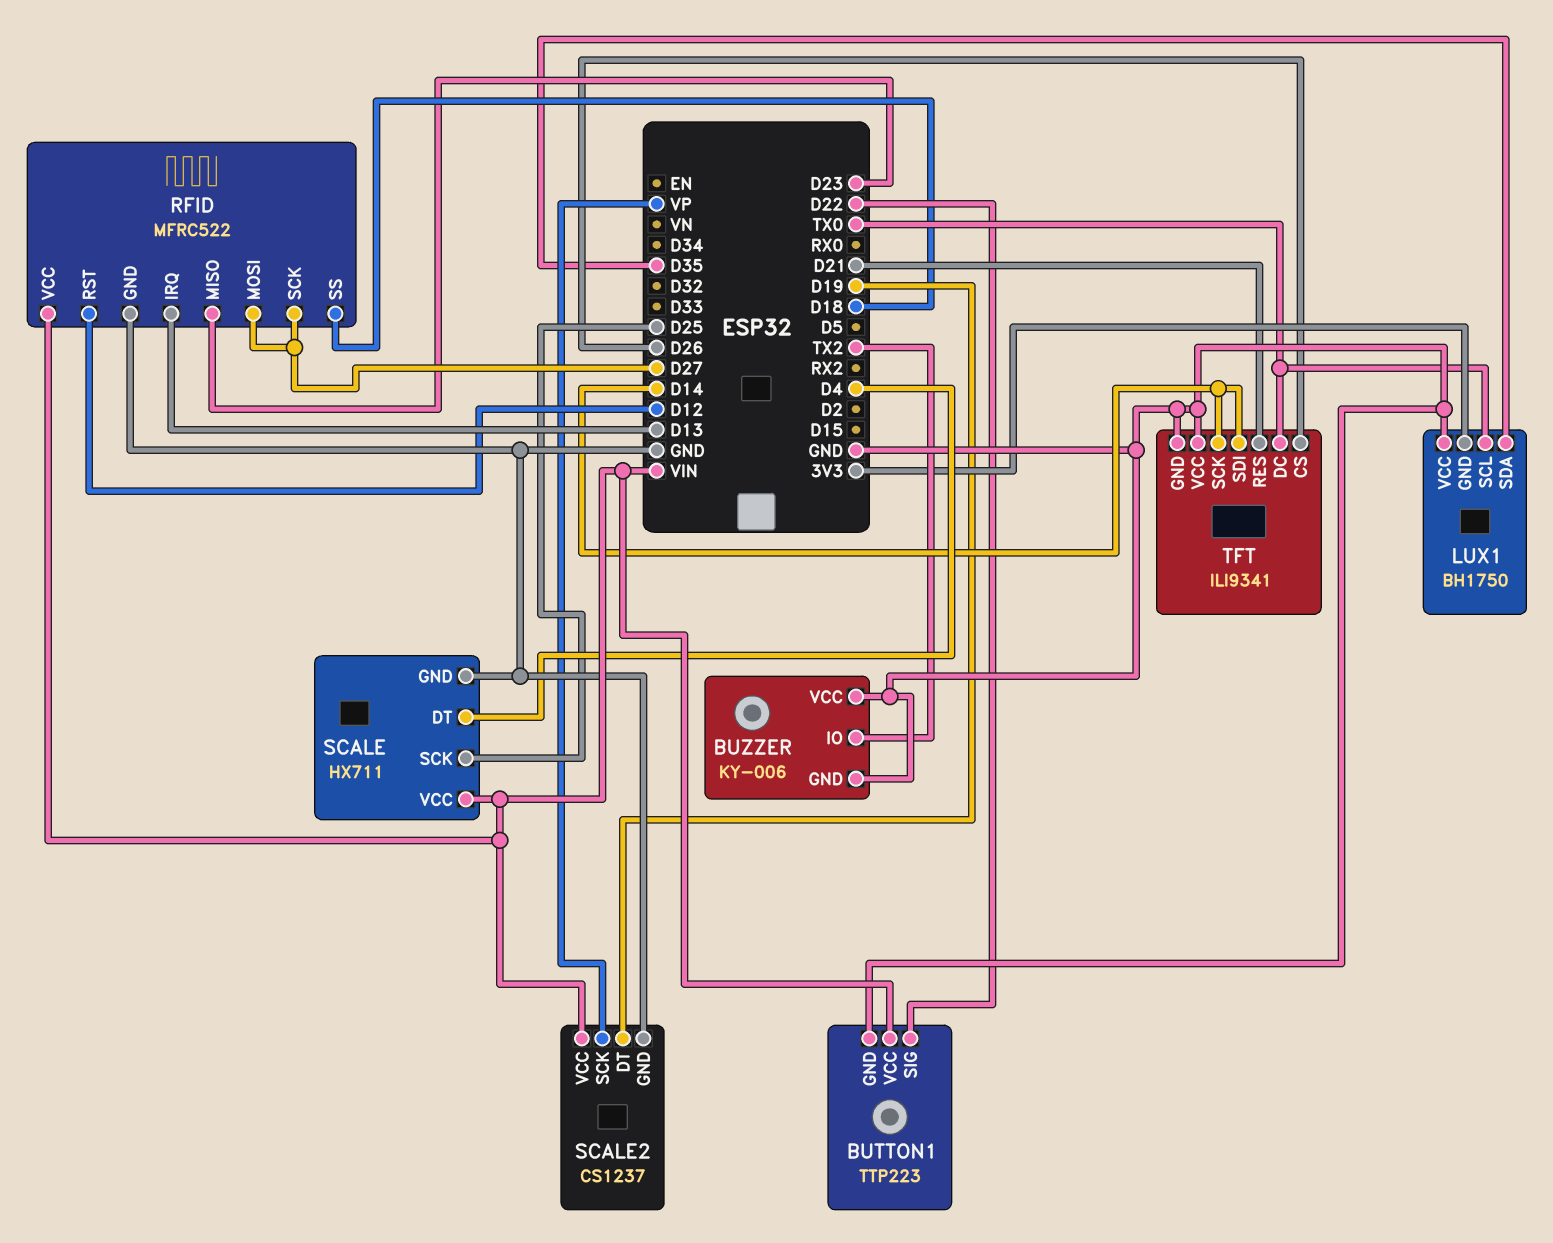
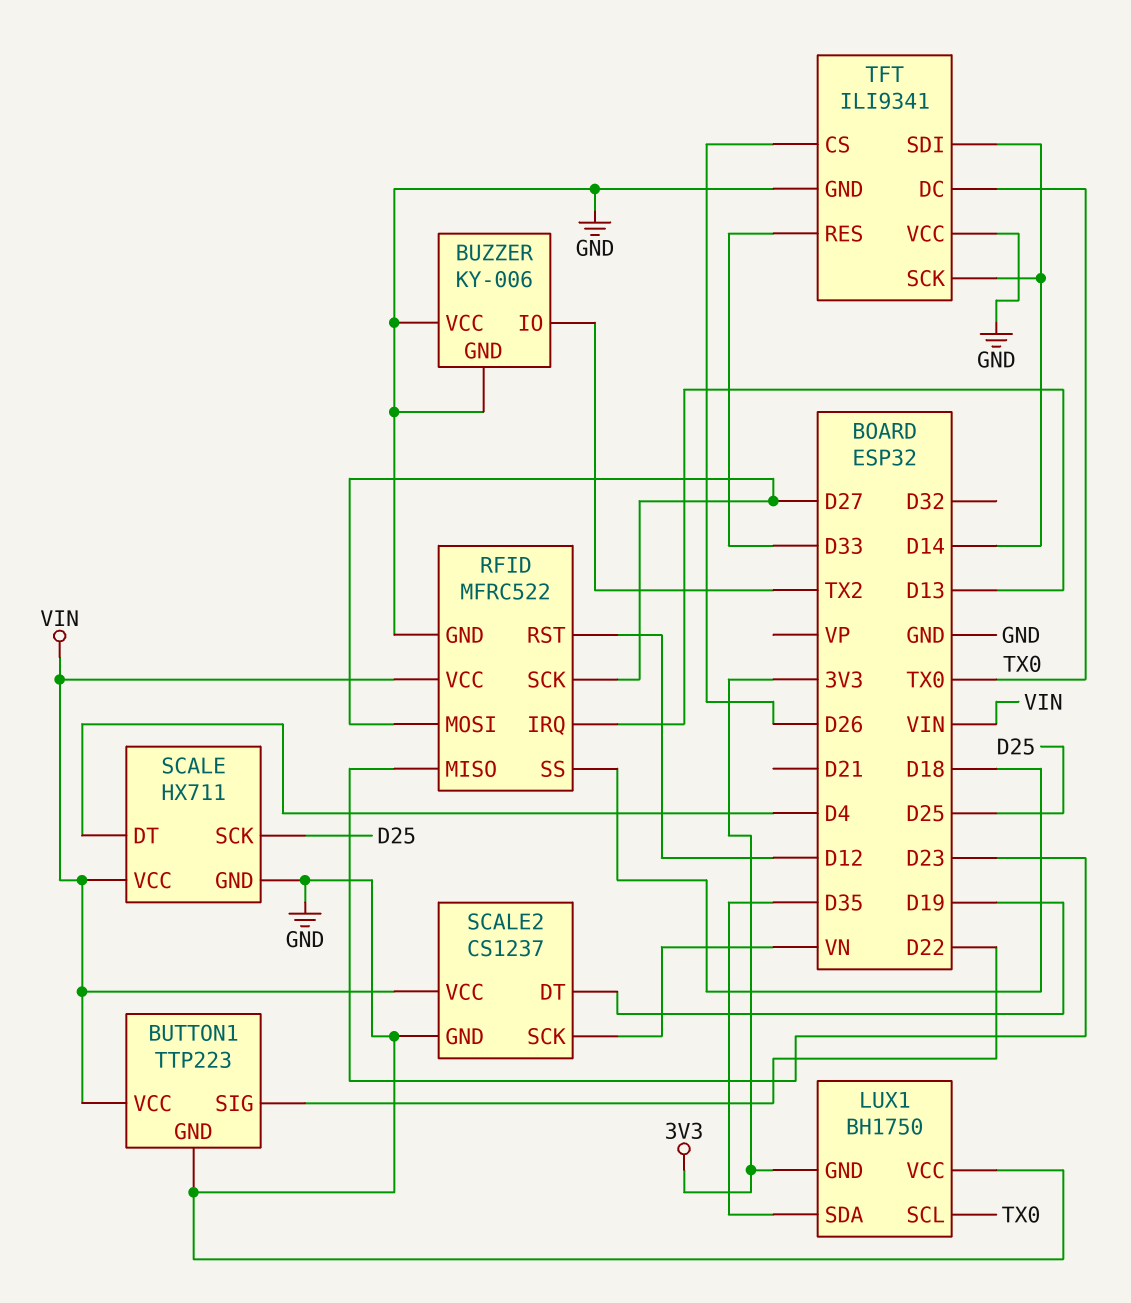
SCALE2 pin SCK: VP -> VN
TFT pin RES: D21 -> D33

